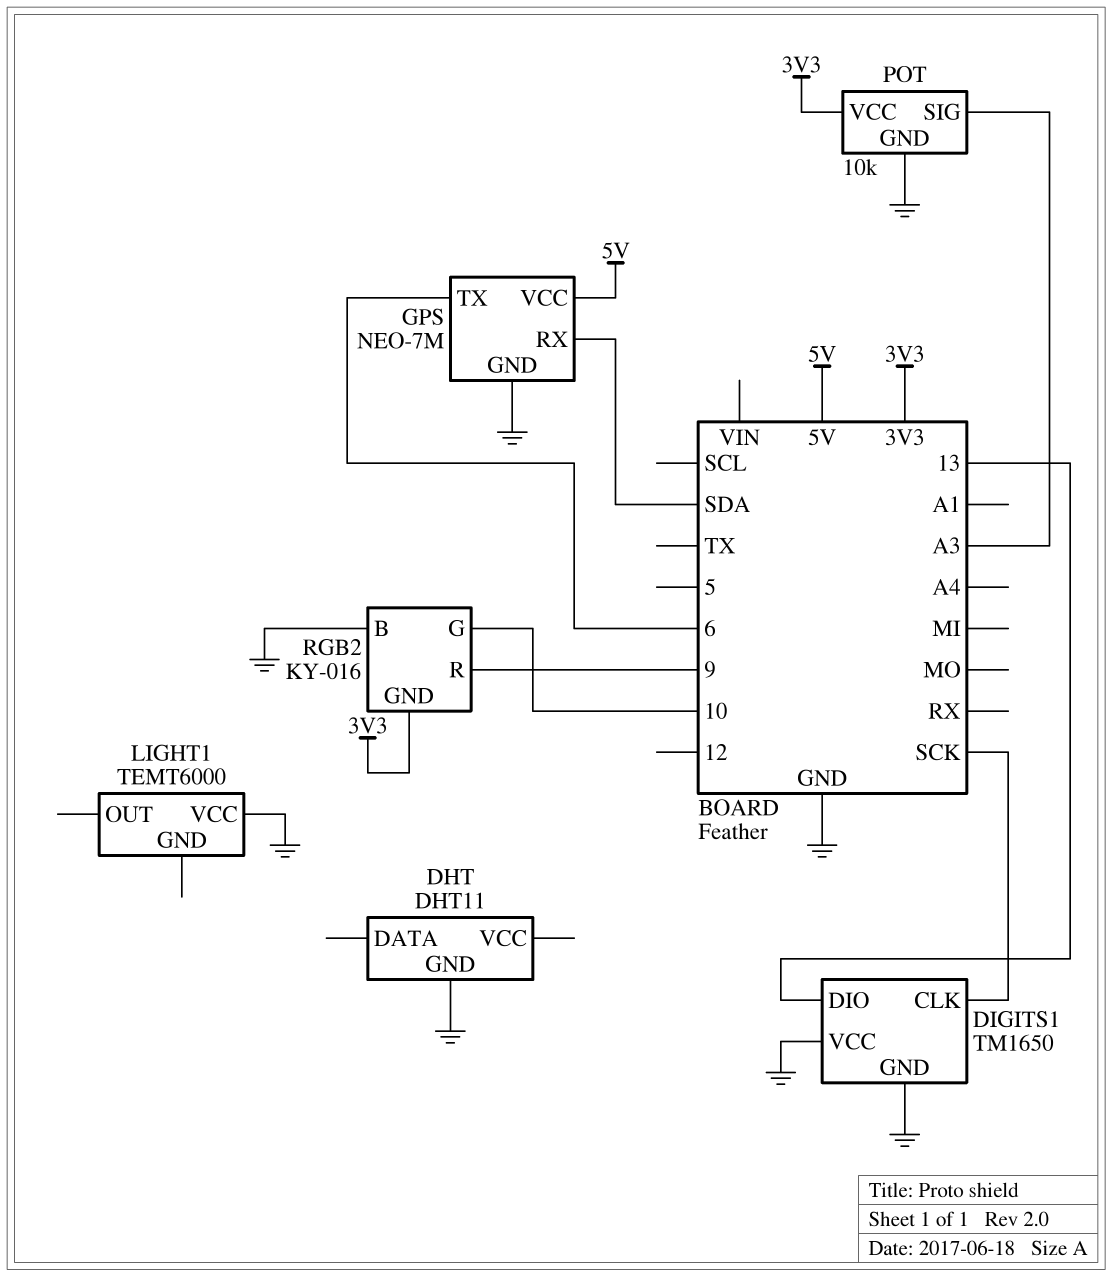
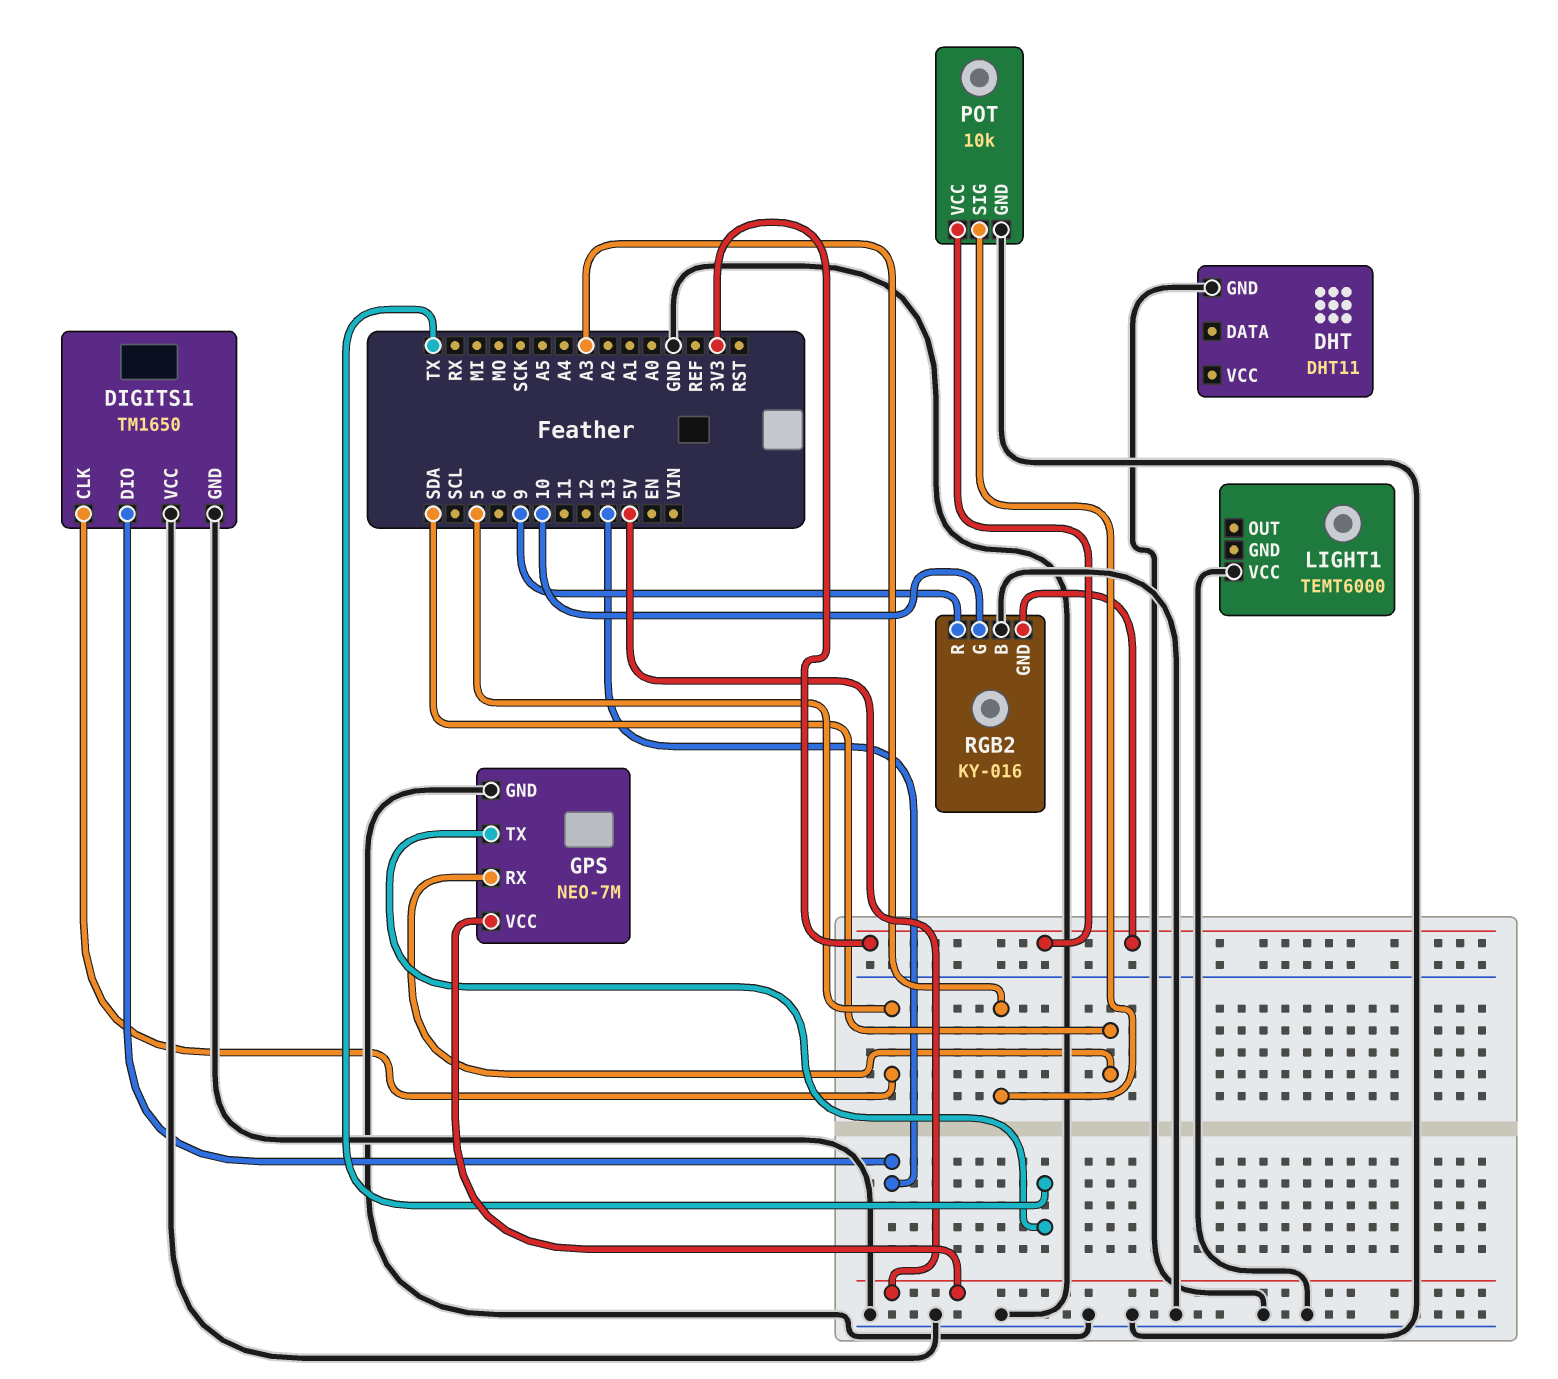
DIGITS1 pin CLK: SCK -> 5
GPS pin TX: 6 -> TX

